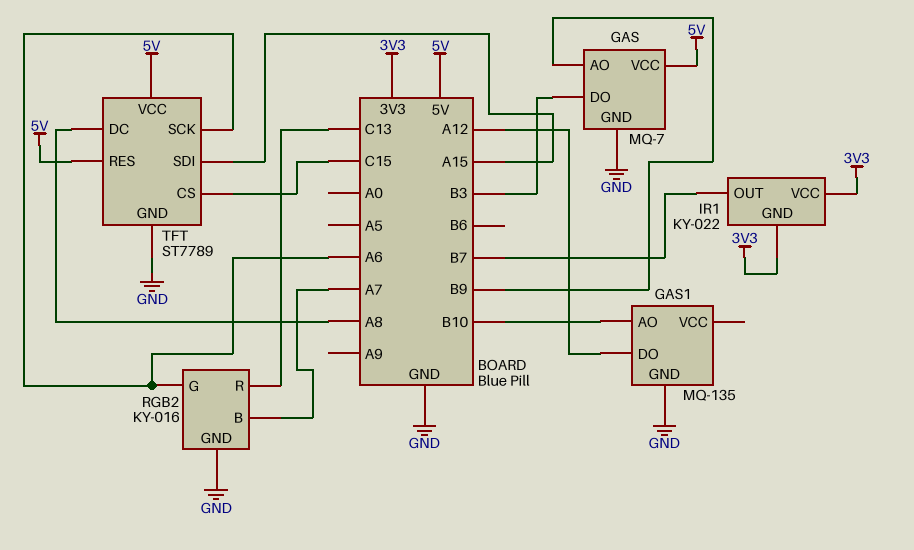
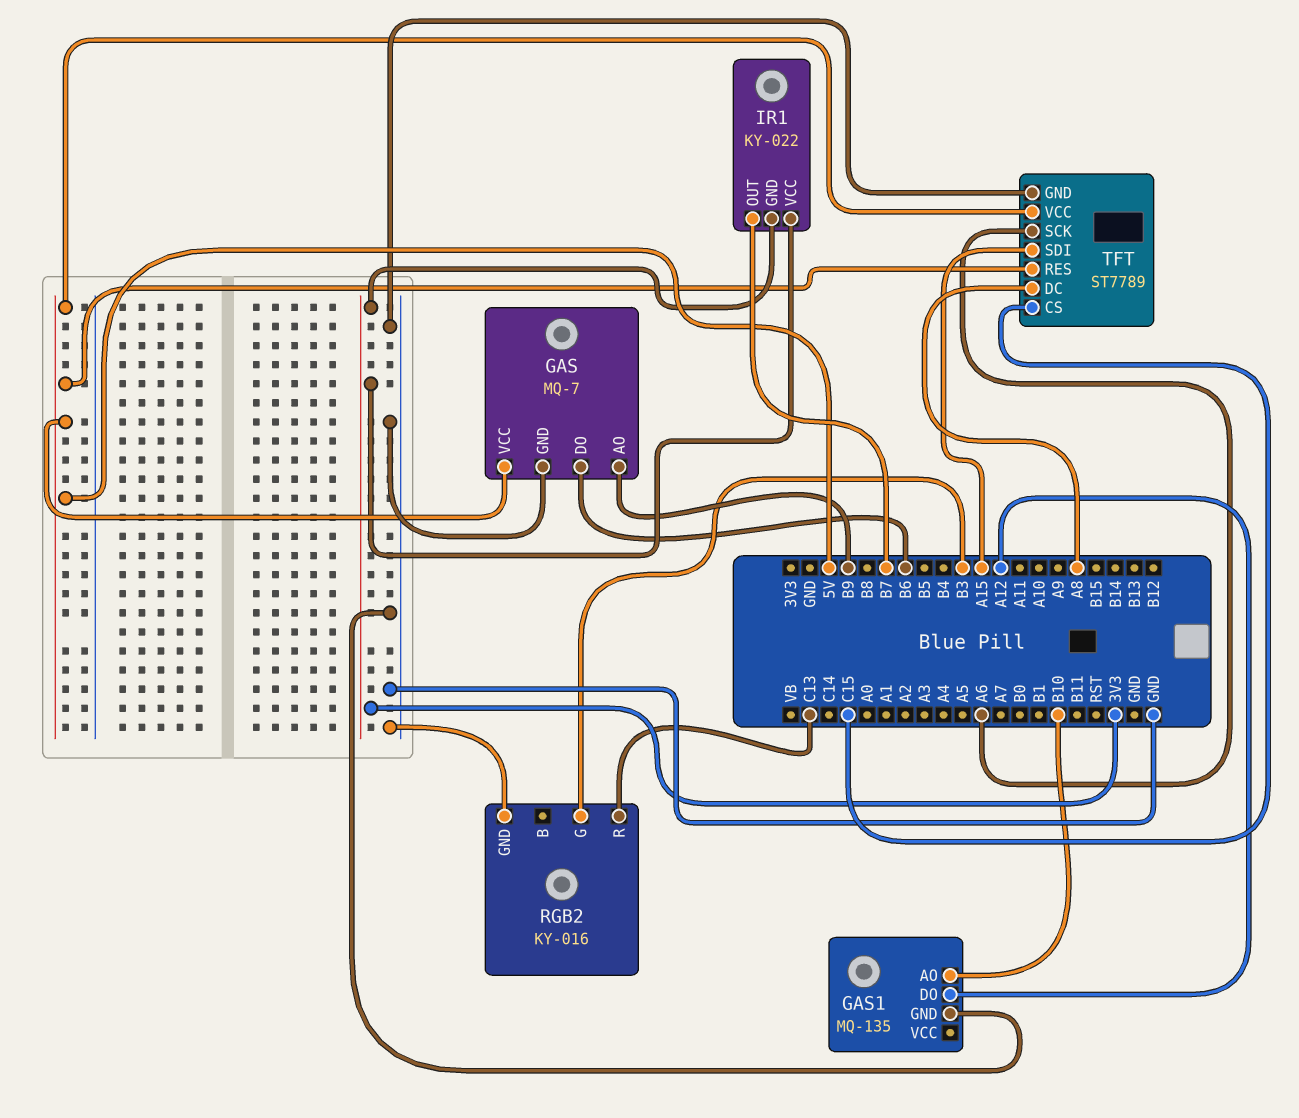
GAS pin DO: B3 -> B6
RGB2 pin B: A7 -> none
RGB2 pin G: A6 -> B3

